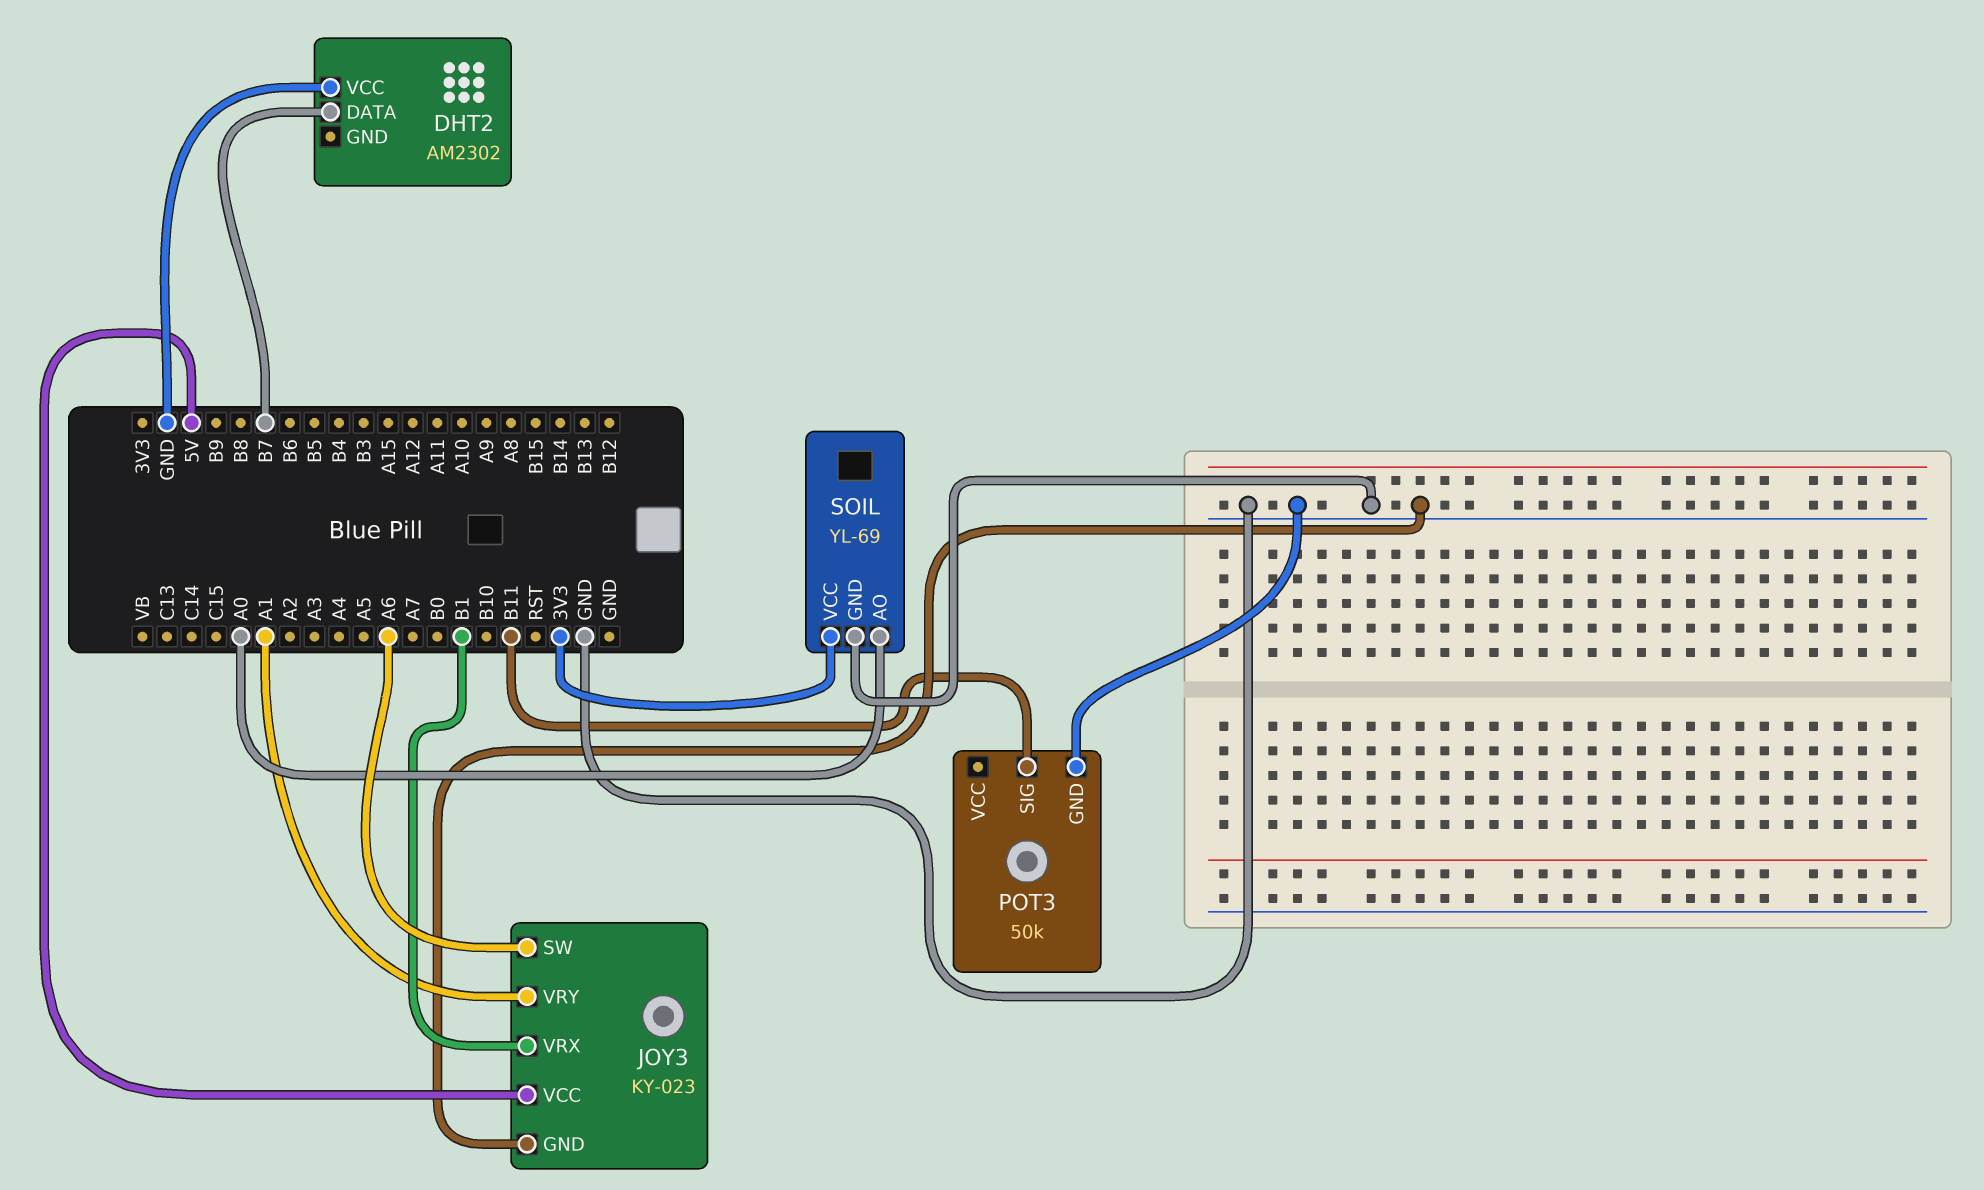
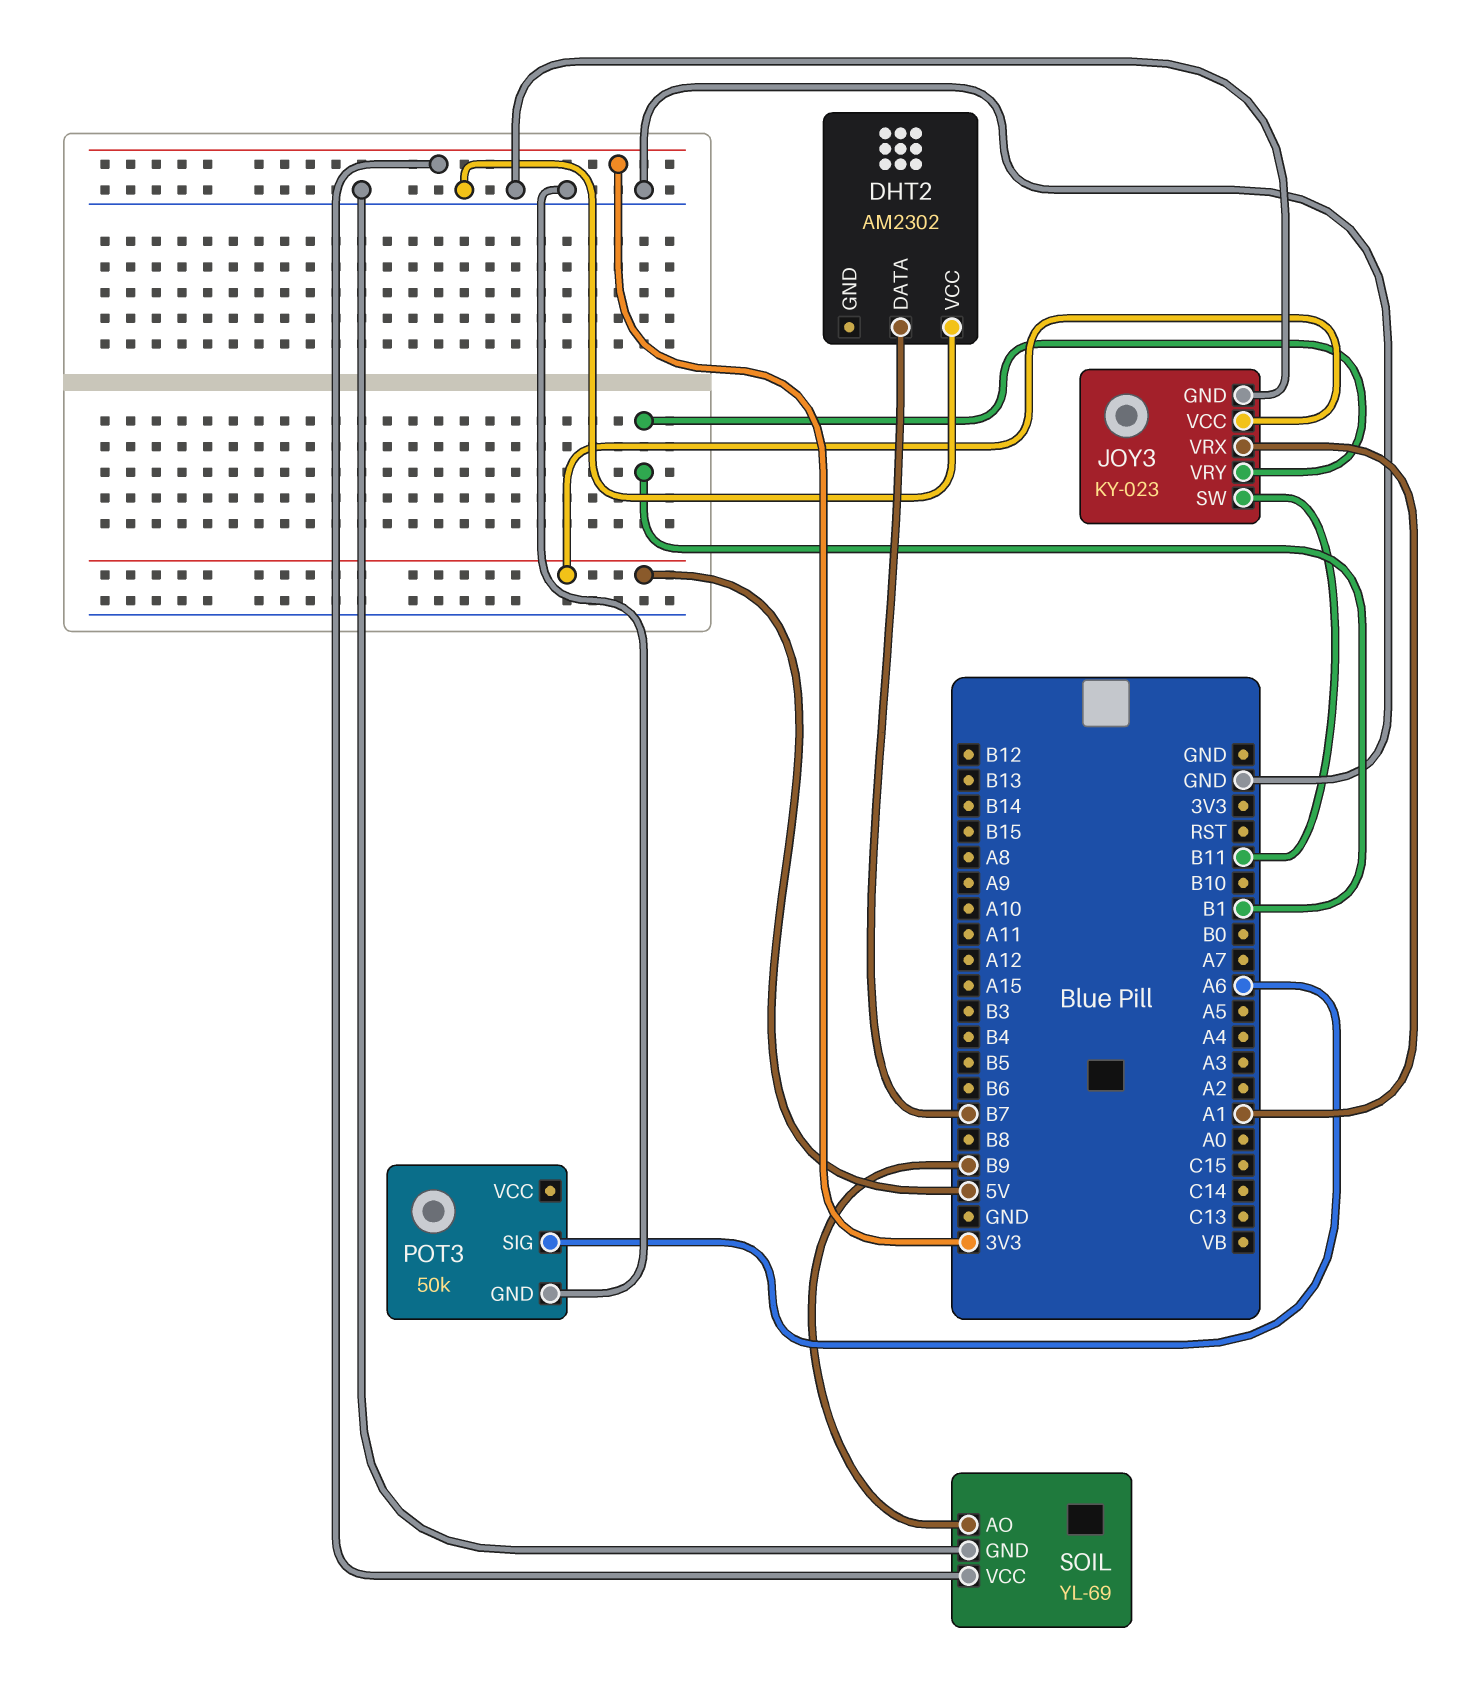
JOY3 pin SW: A6 -> B11
JOY3 pin VRX: B1 -> A1
JOY3 pin VRY: A1 -> B1
POT3 pin SIG: B11 -> A6
SOIL pin AO: A0 -> B9

